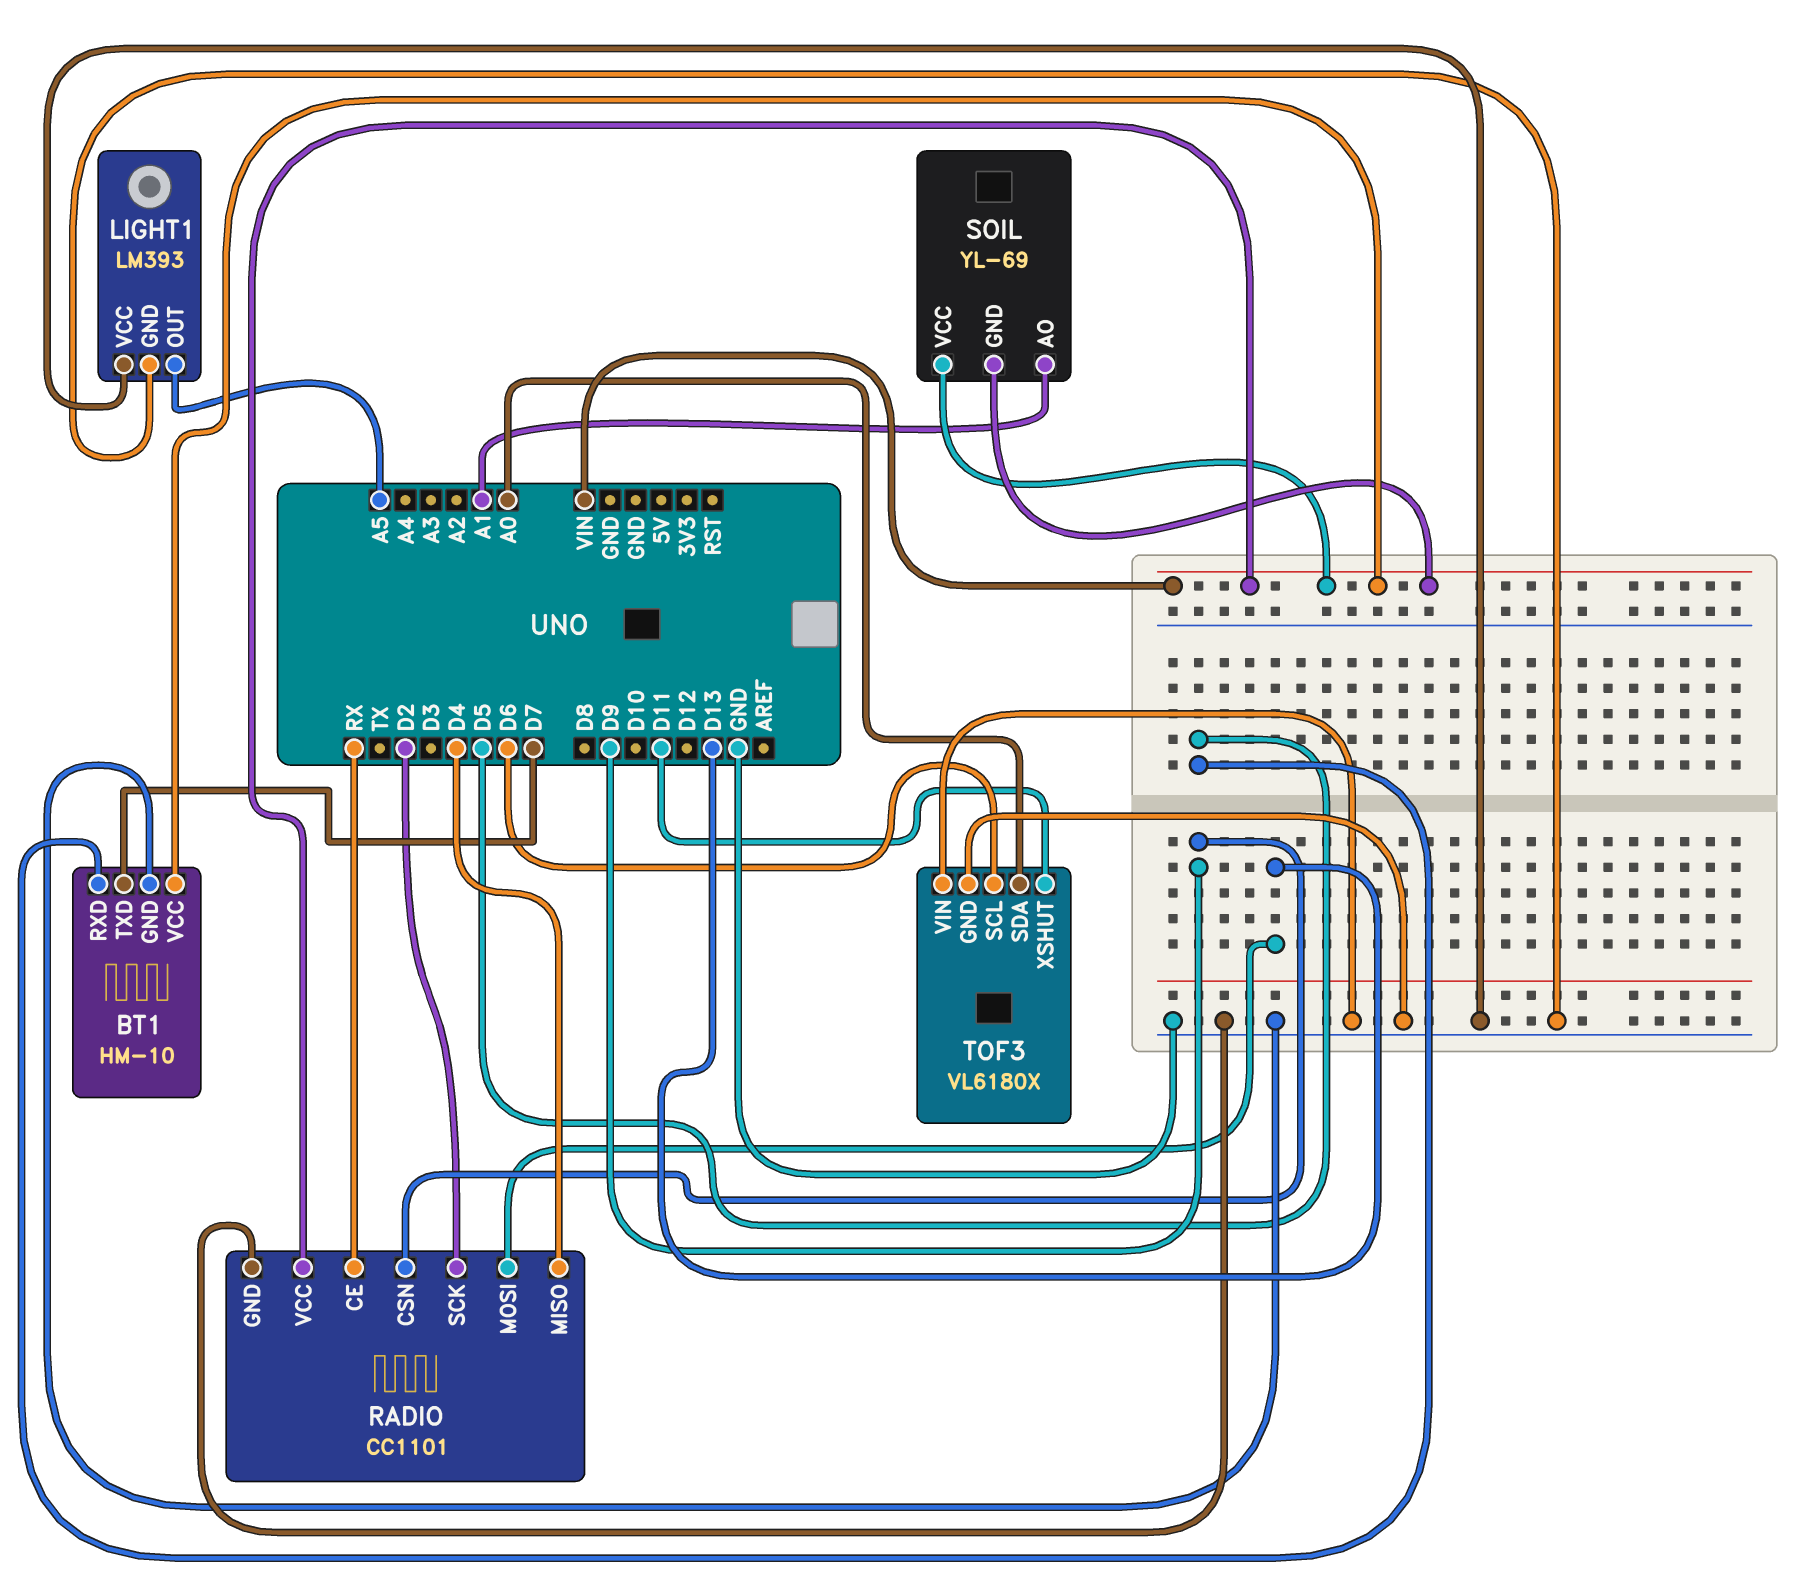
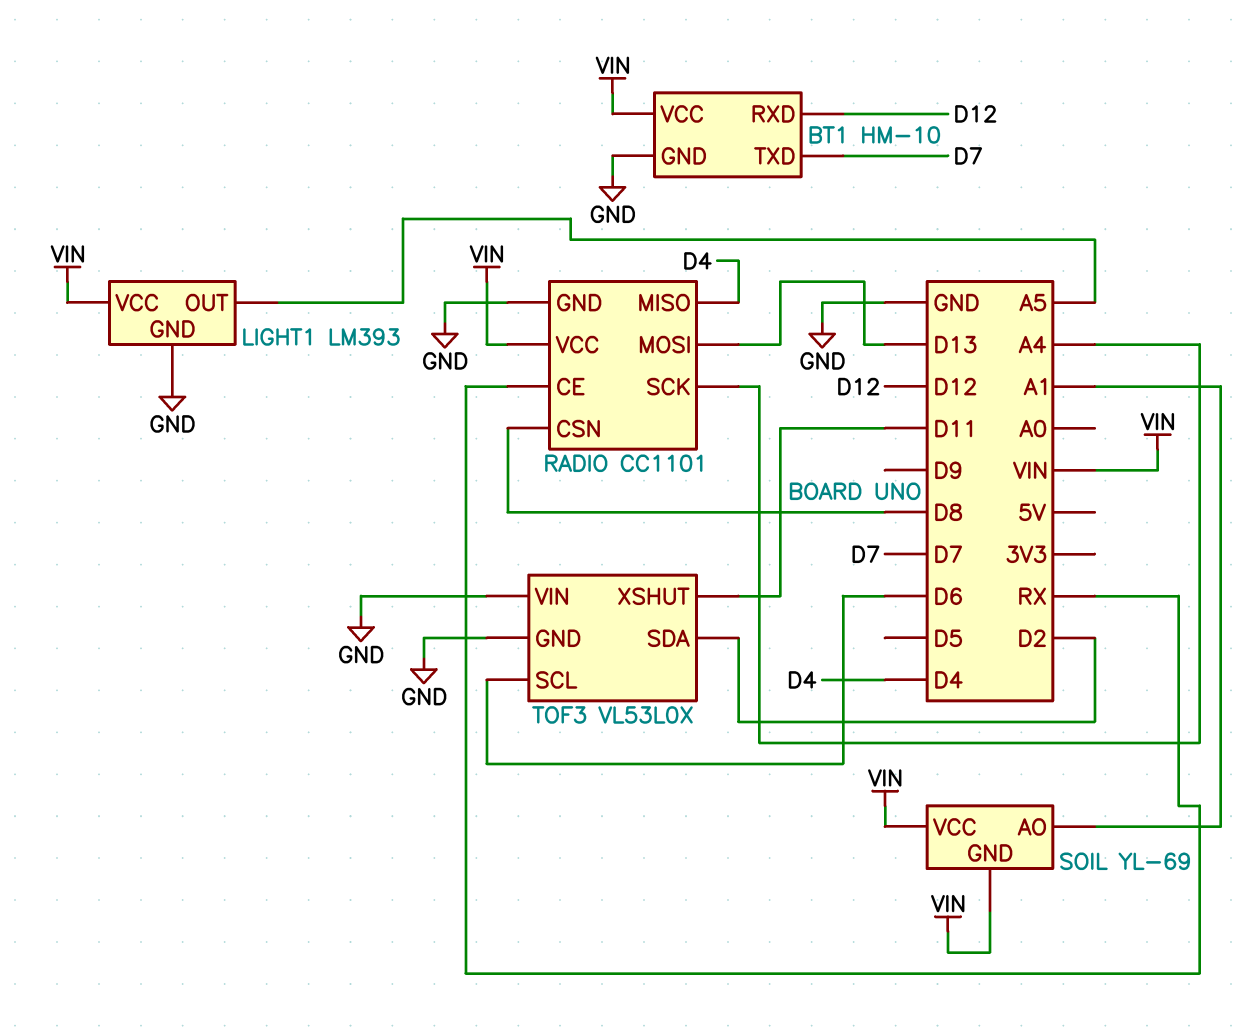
BT1 pin RXD: D5 -> D12
LIGHT1 pin VCC: GND -> VIN
RADIO pin CSN: D9 -> D8
RADIO pin SCK: D2 -> A4
TOF3: VL6180X -> VL53L0X
TOF3 pin SDA: A0 -> D2

